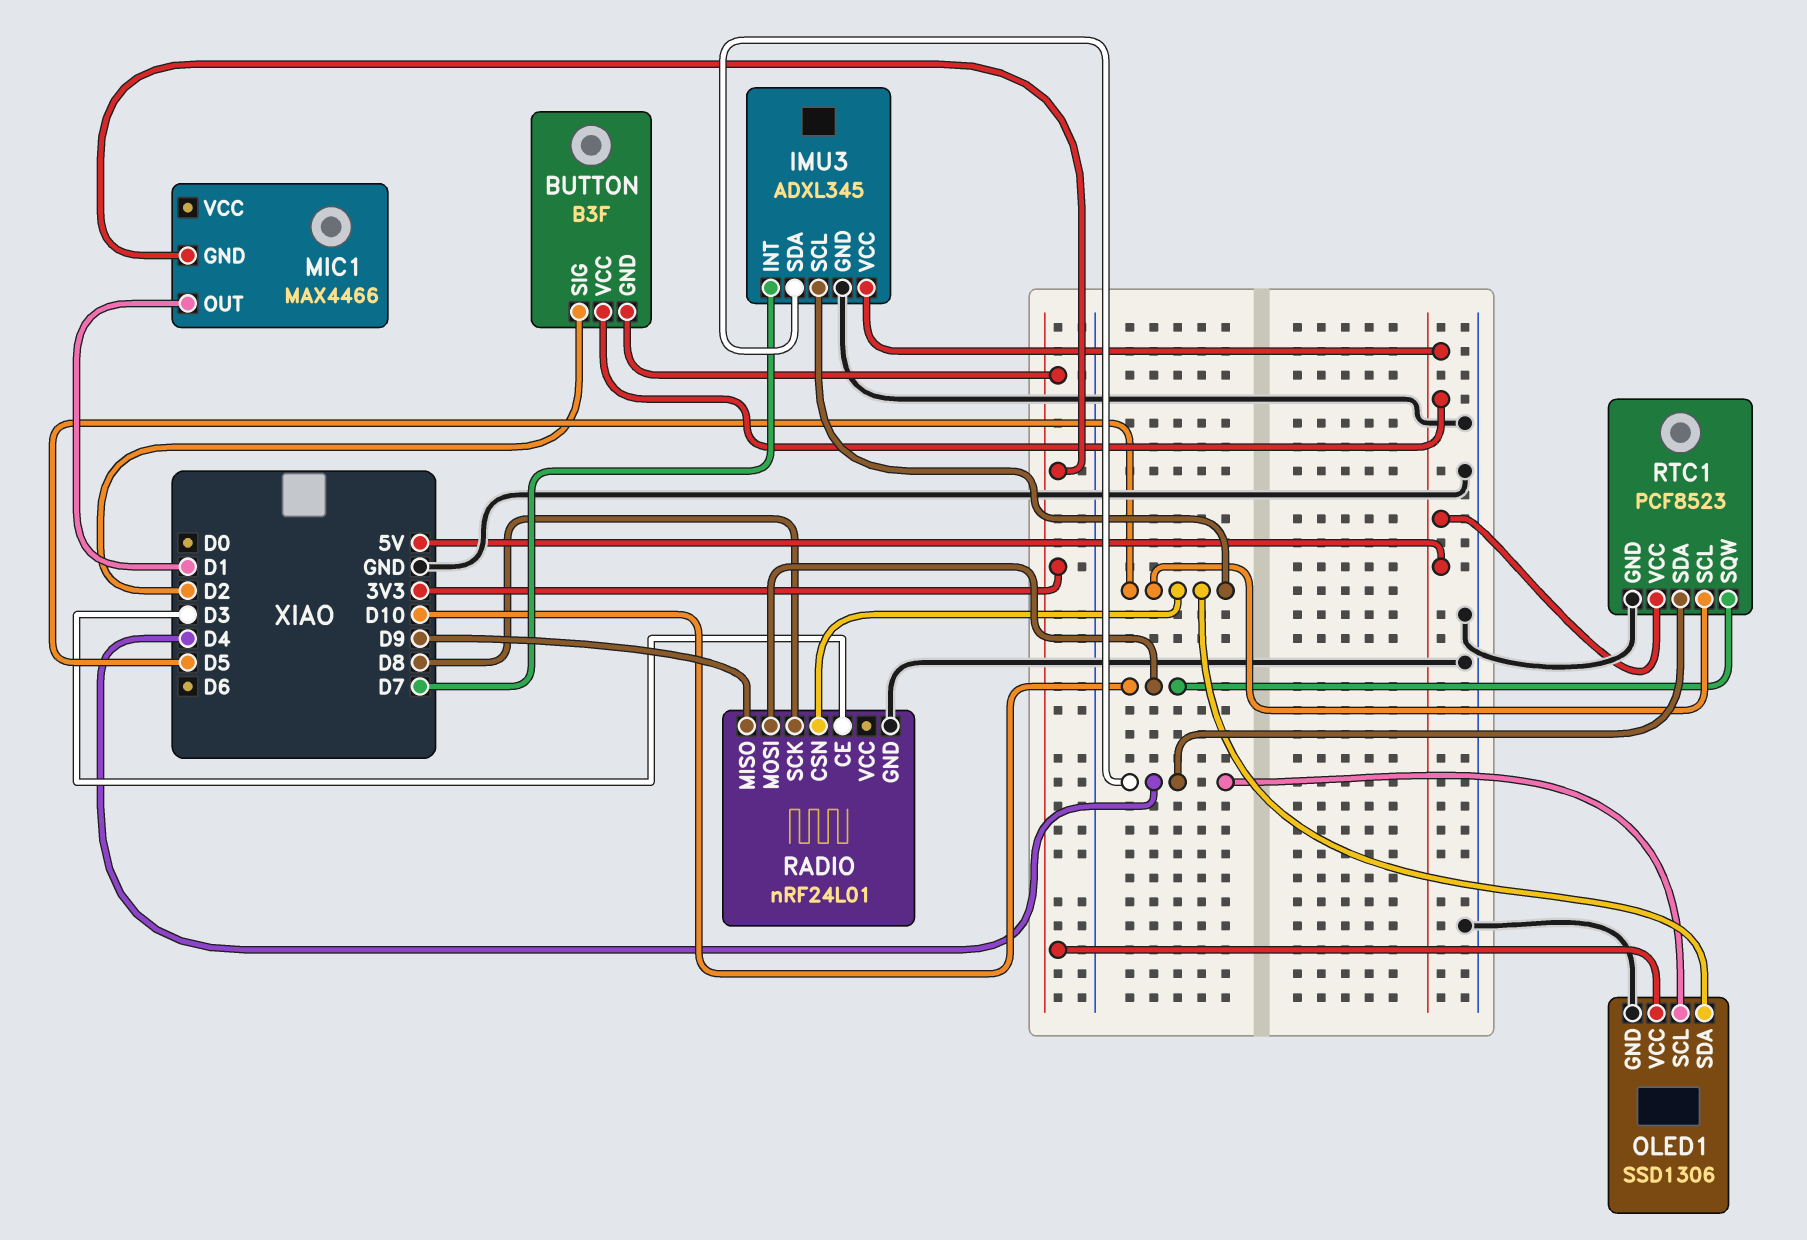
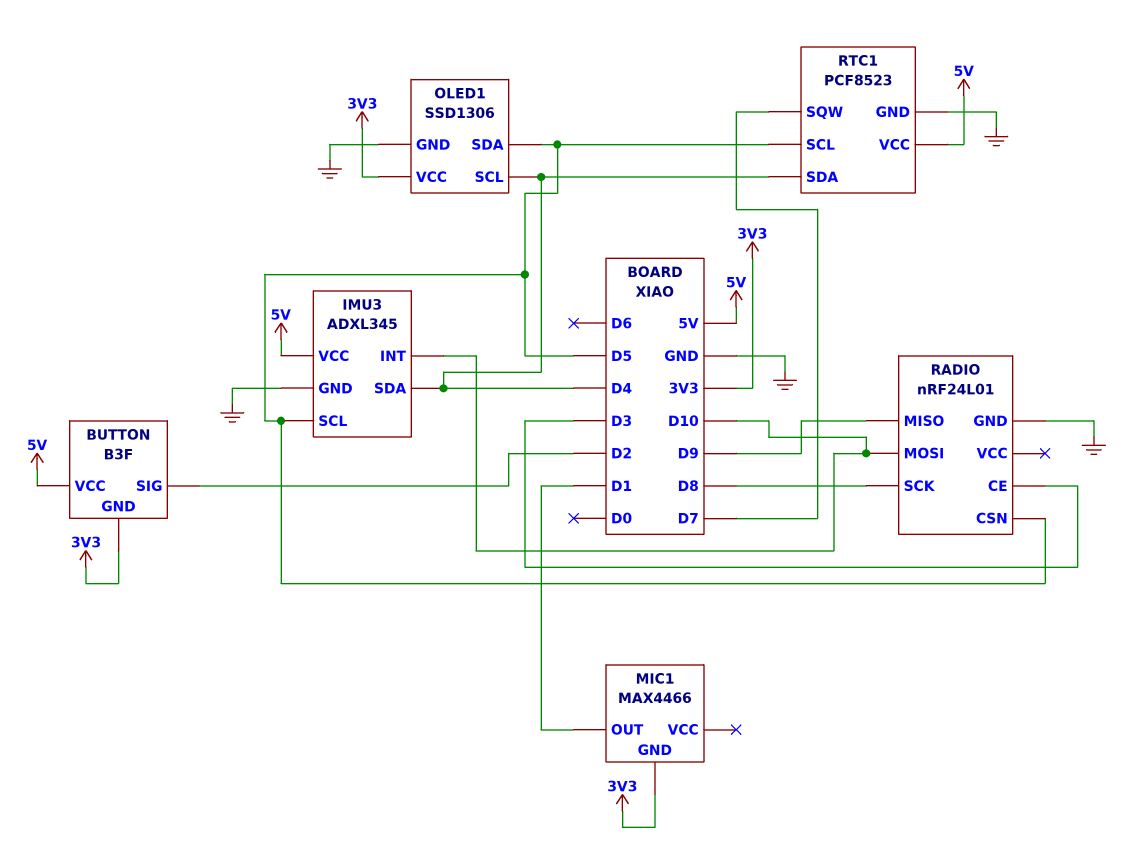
IMU3 pin INT: D7 -> D10
RTC1 pin SQW: D10 -> D7

